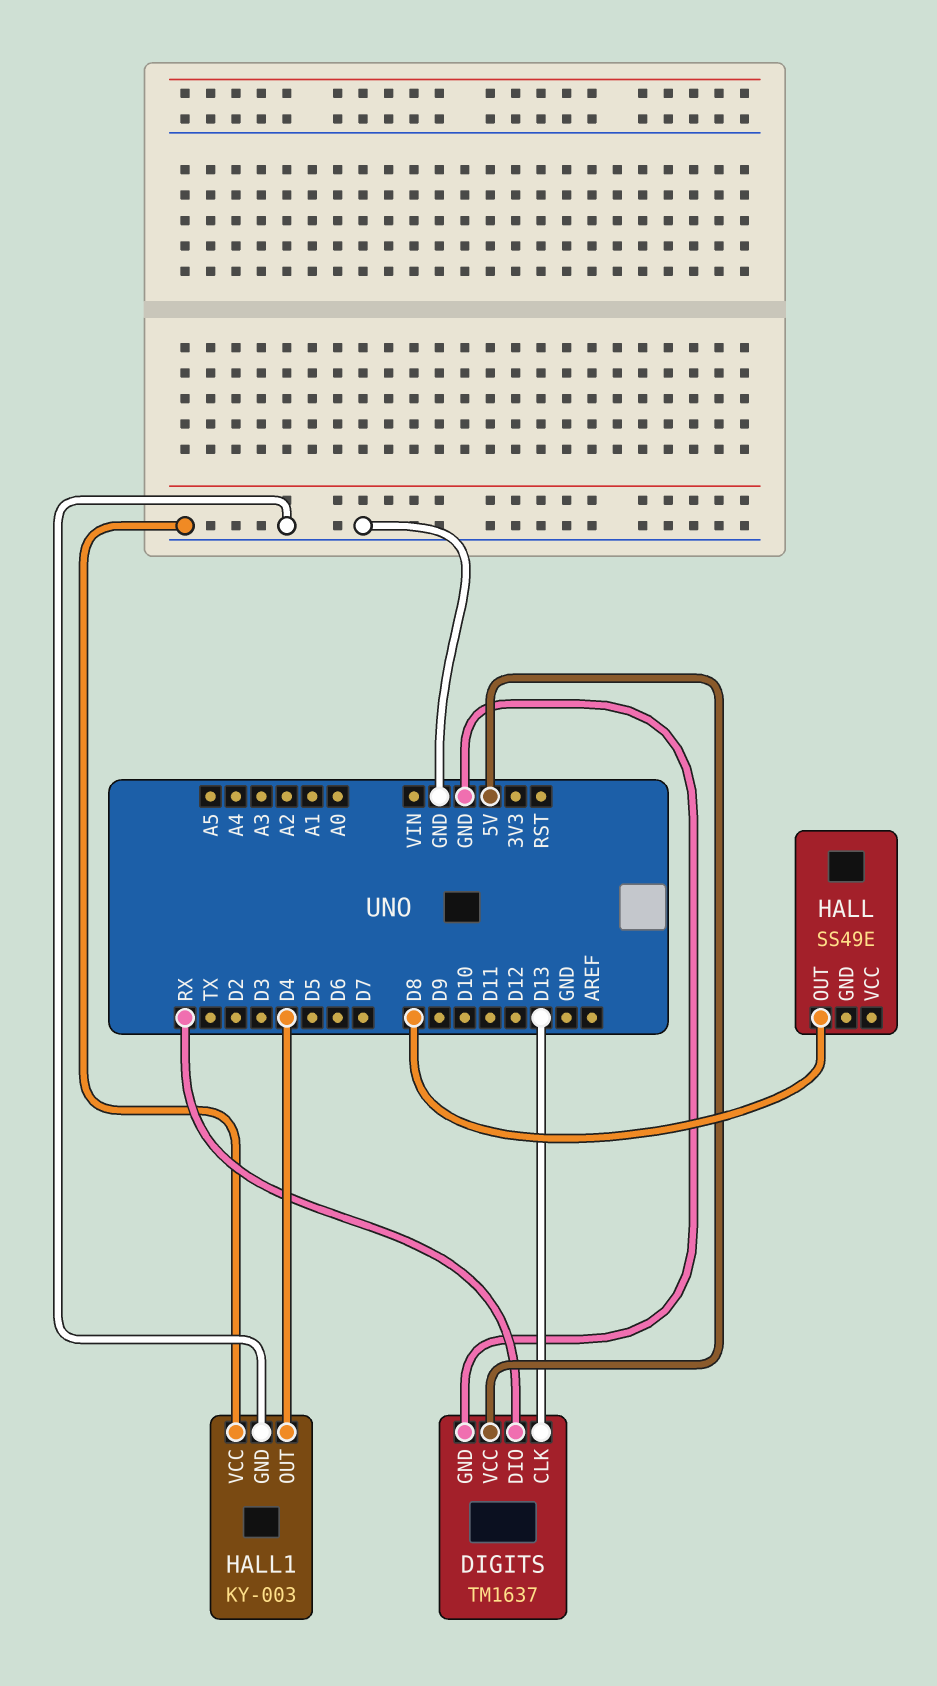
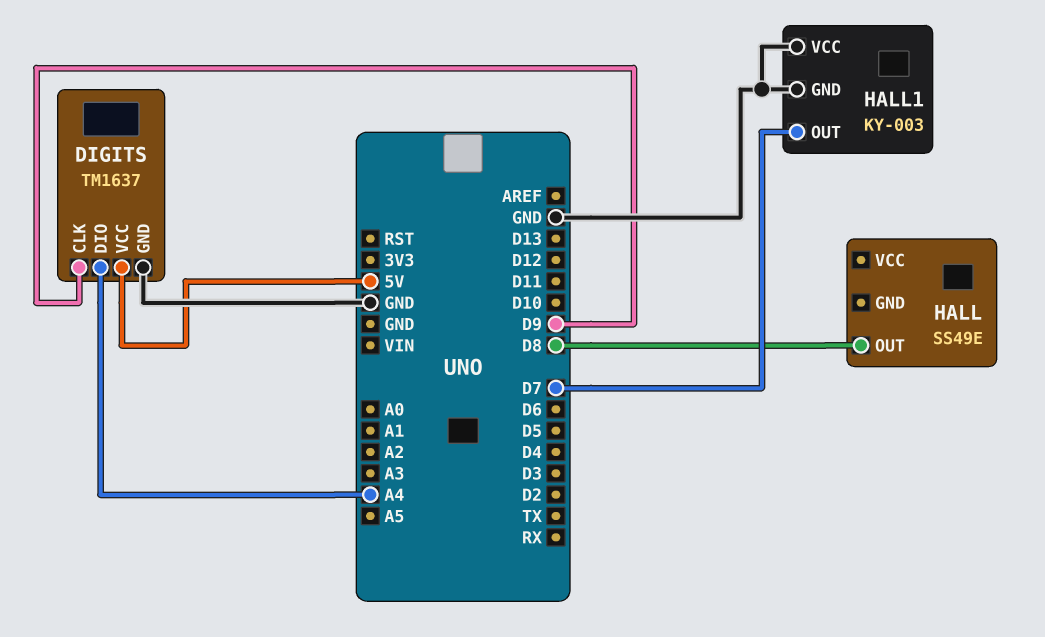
DIGITS pin CLK: D13 -> D9
DIGITS pin DIO: RX -> A4
HALL1 pin OUT: D4 -> D7

